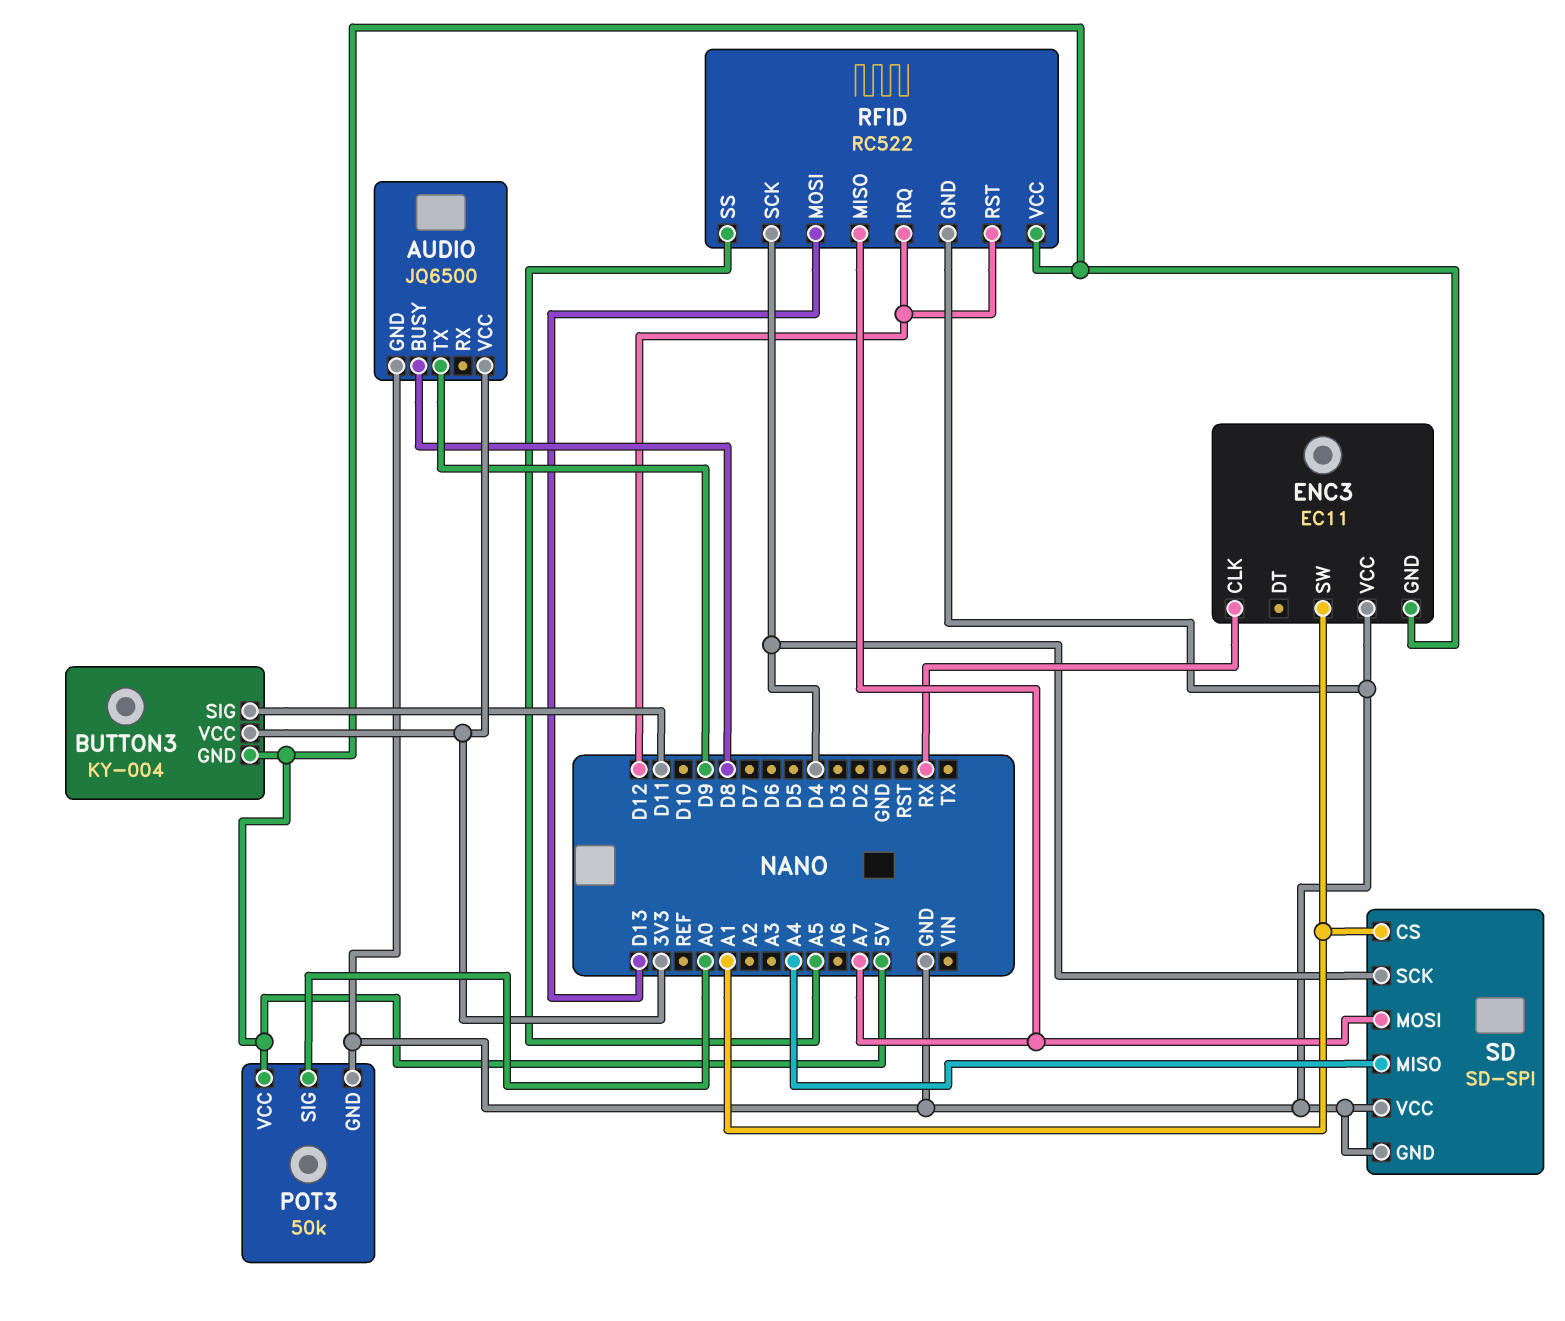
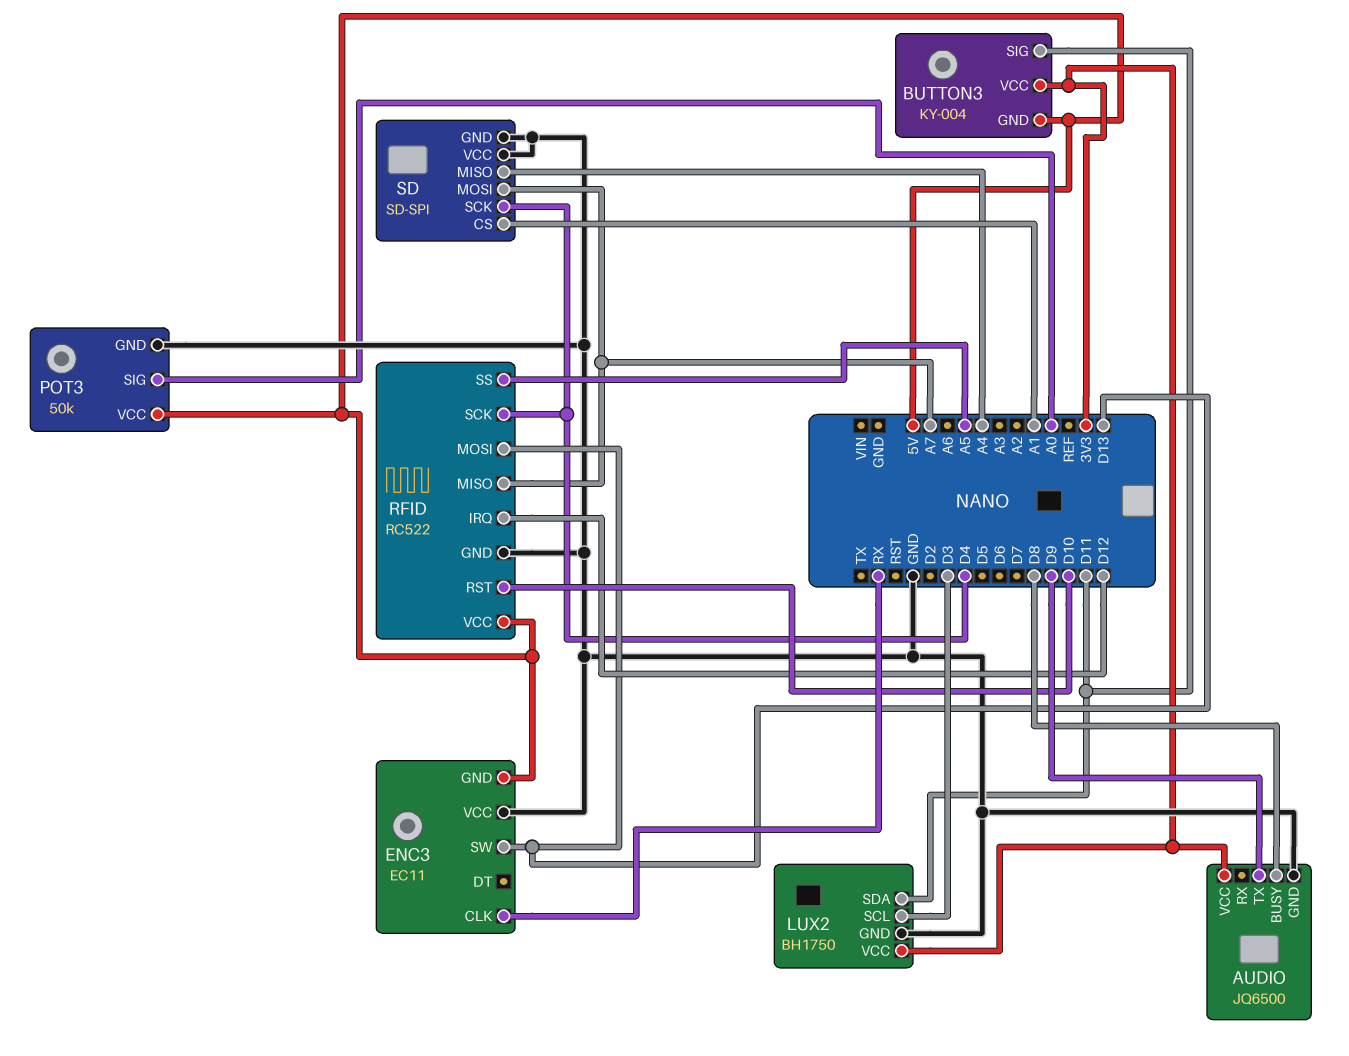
ENC3 pin SW: A1 -> D13
LUX2: none -> BH1750
LUX2 pin GND: none -> GND
LUX2 pin SCL: none -> D3
LUX2 pin SDA: none -> D11
LUX2 pin VCC: none -> 3V3
RFID pin RST: D12 -> D10

